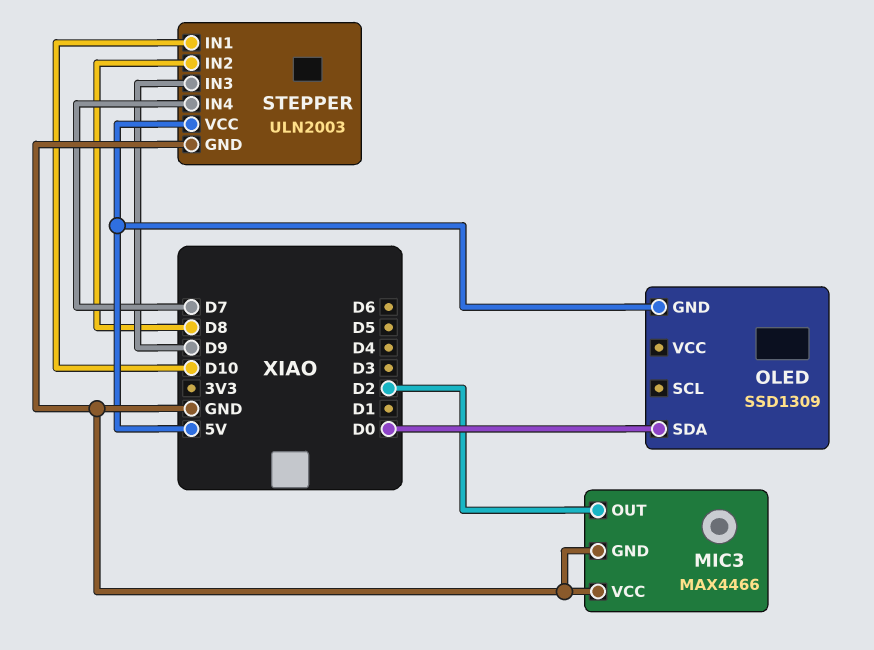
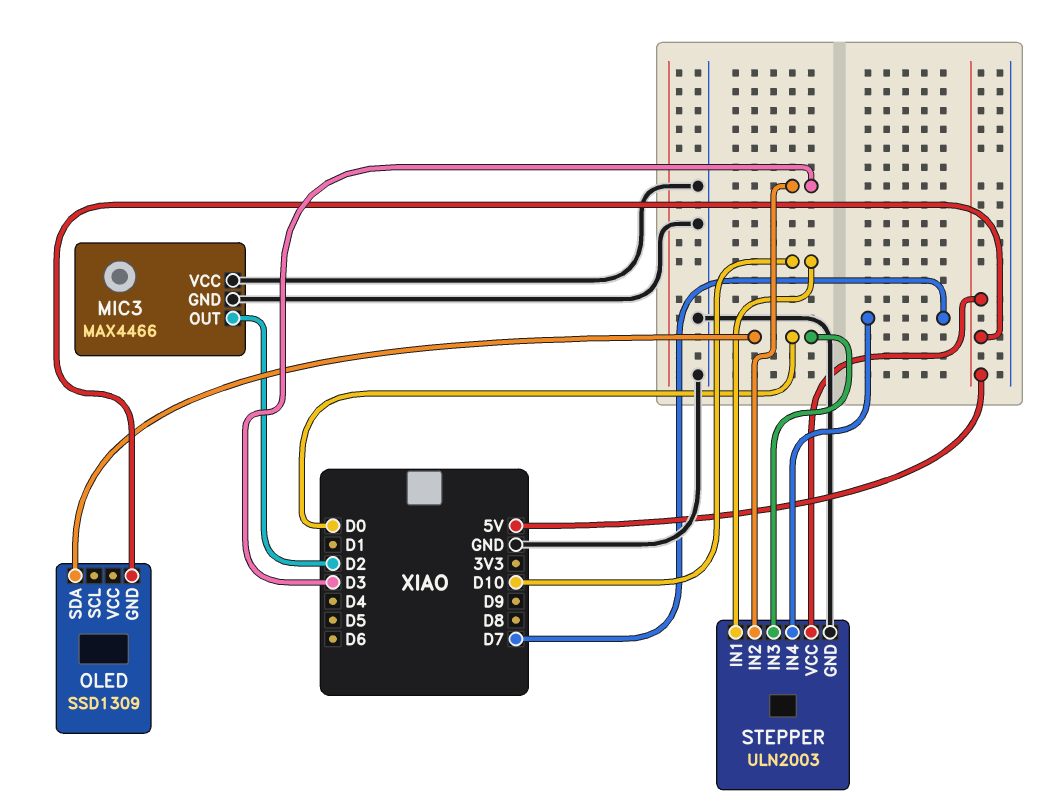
STEPPER pin IN2: D8 -> D3
STEPPER pin IN3: D9 -> D0

